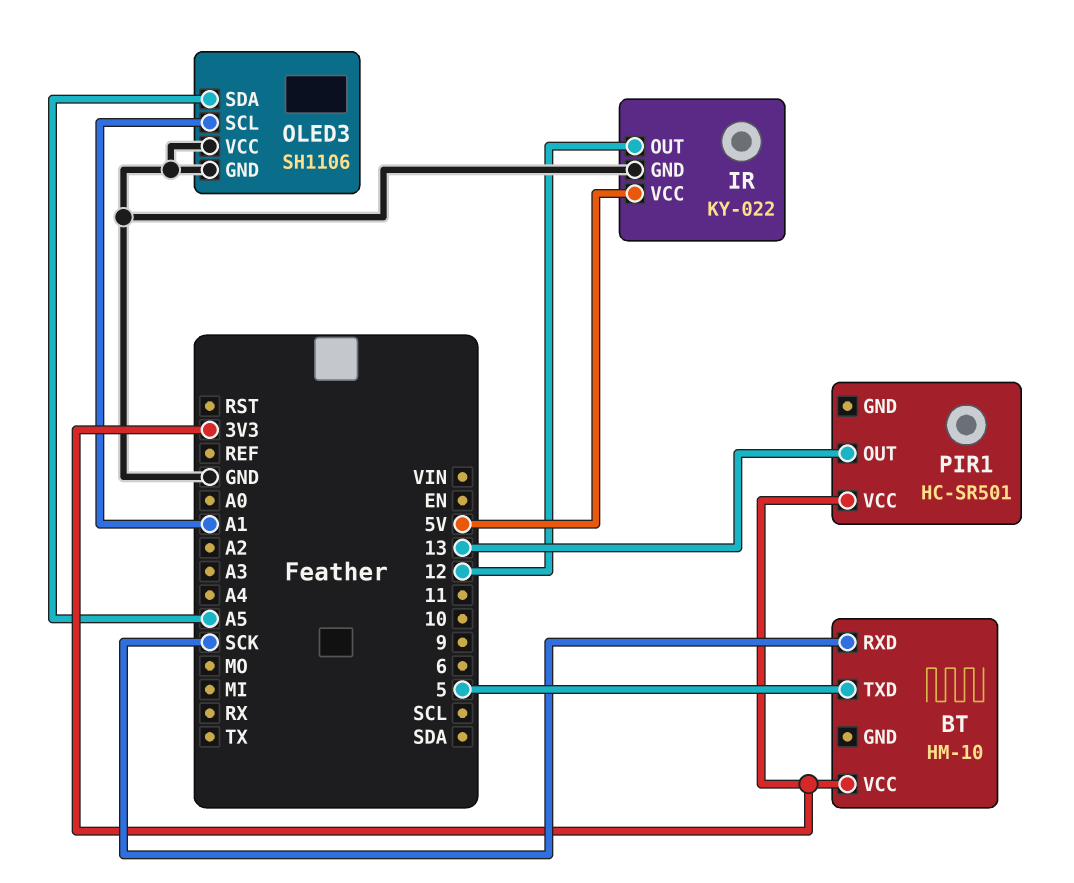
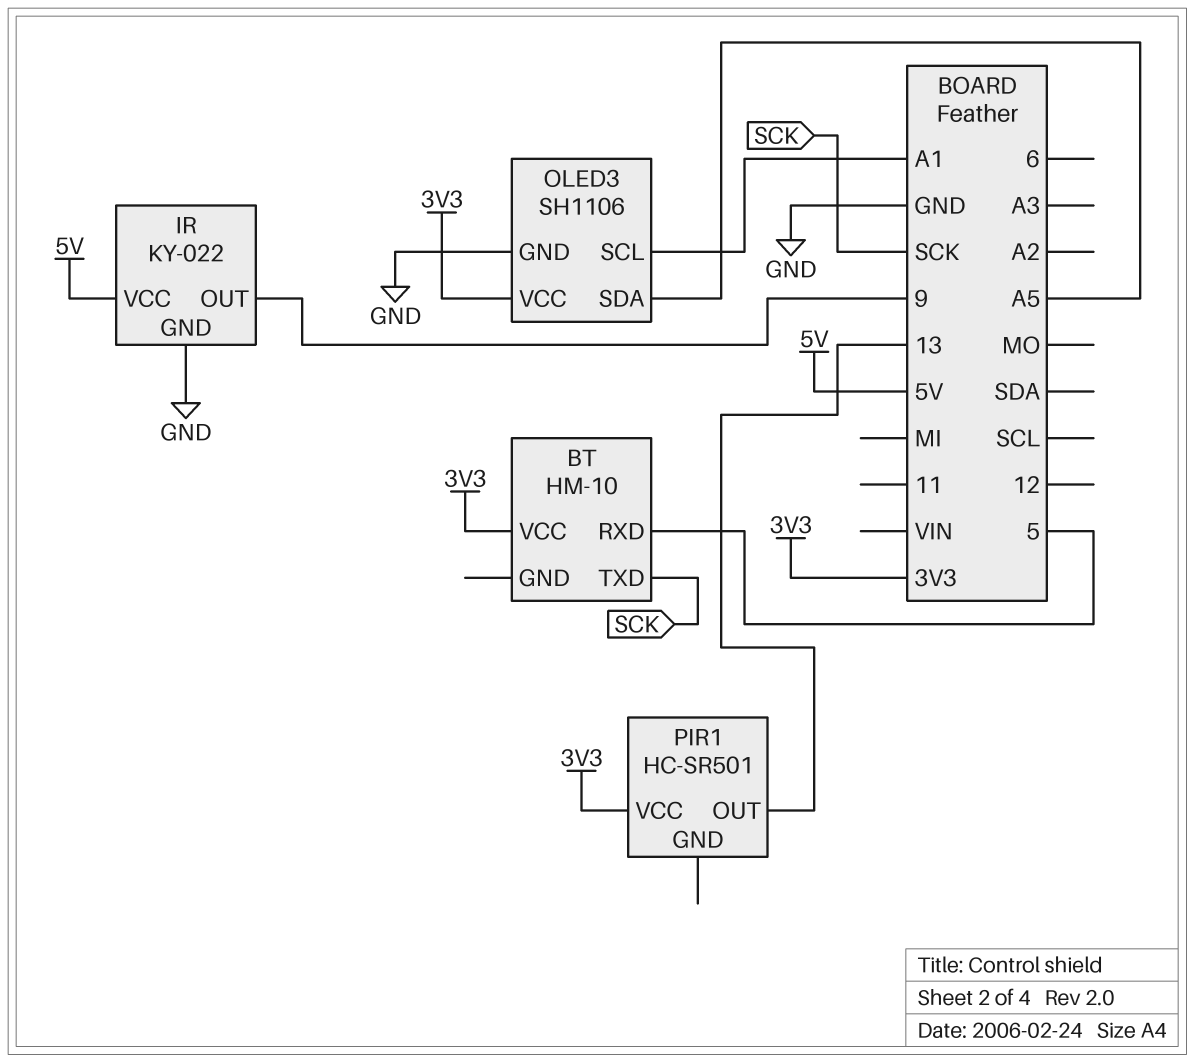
BT pin RXD: SCK -> 5
BT pin TXD: 5 -> SCK
IR pin OUT: 12 -> 9
OLED3 pin VCC: GND -> 3V3

